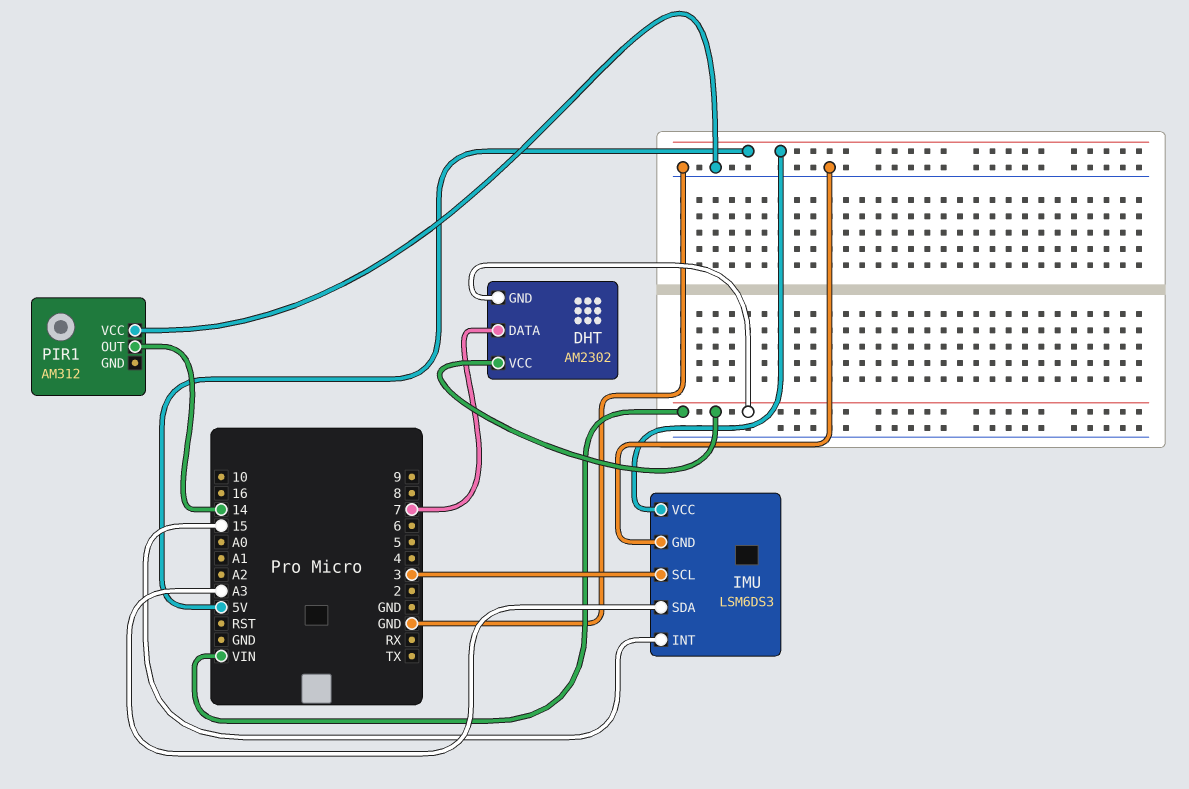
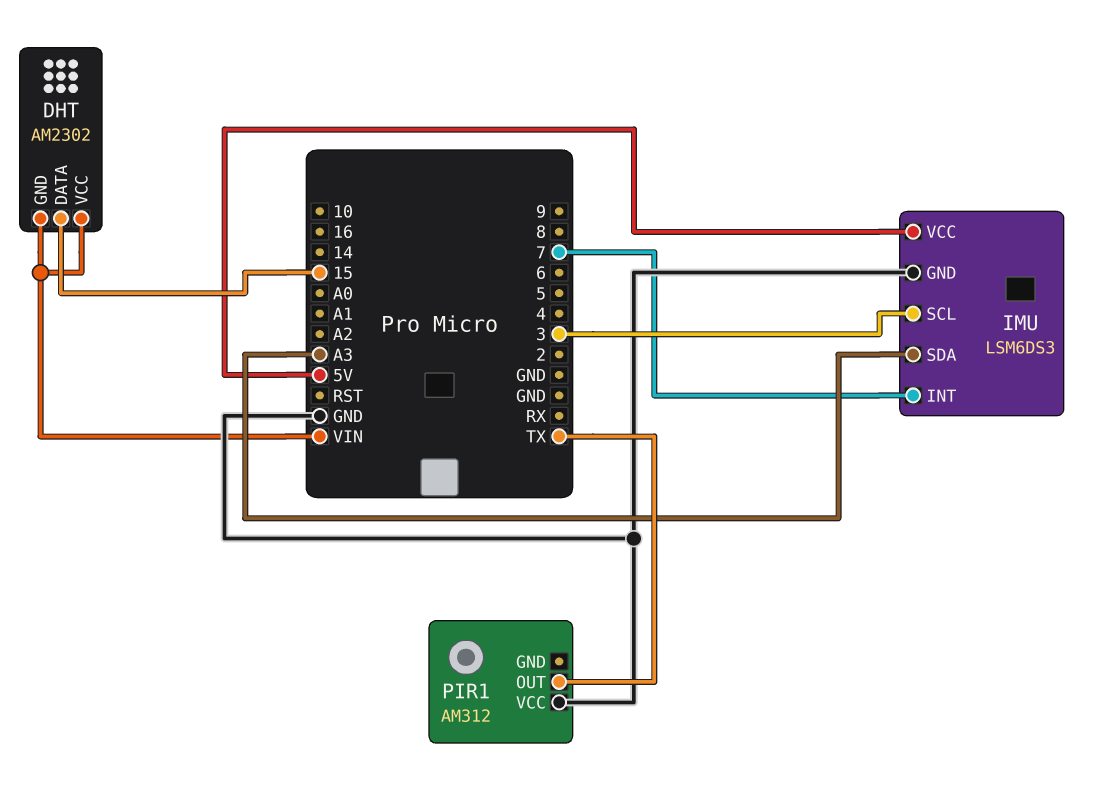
DHT pin DATA: 7 -> 15
IMU pin INT: 15 -> 7
PIR1 pin OUT: 14 -> TX

